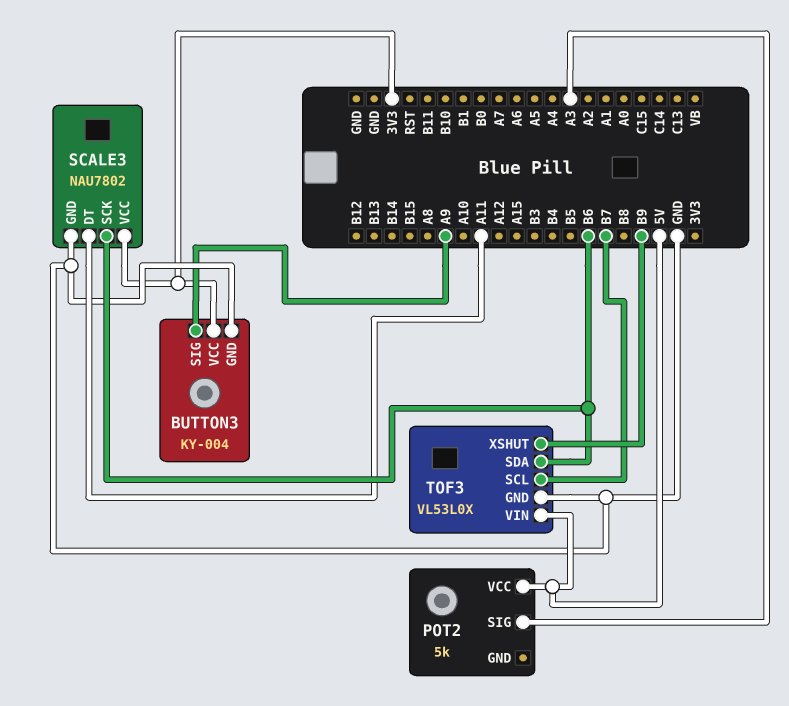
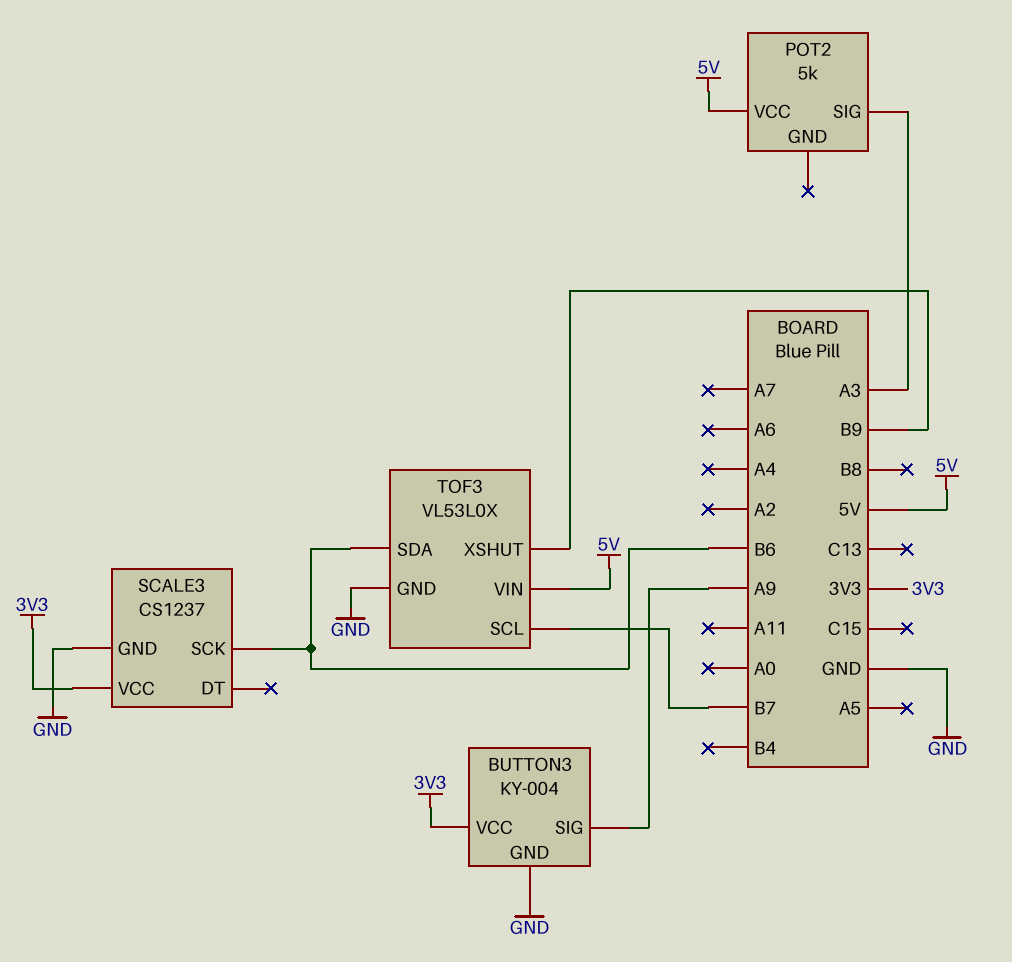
SCALE3: NAU7802 -> CS1237
SCALE3 pin DT: A11 -> none

